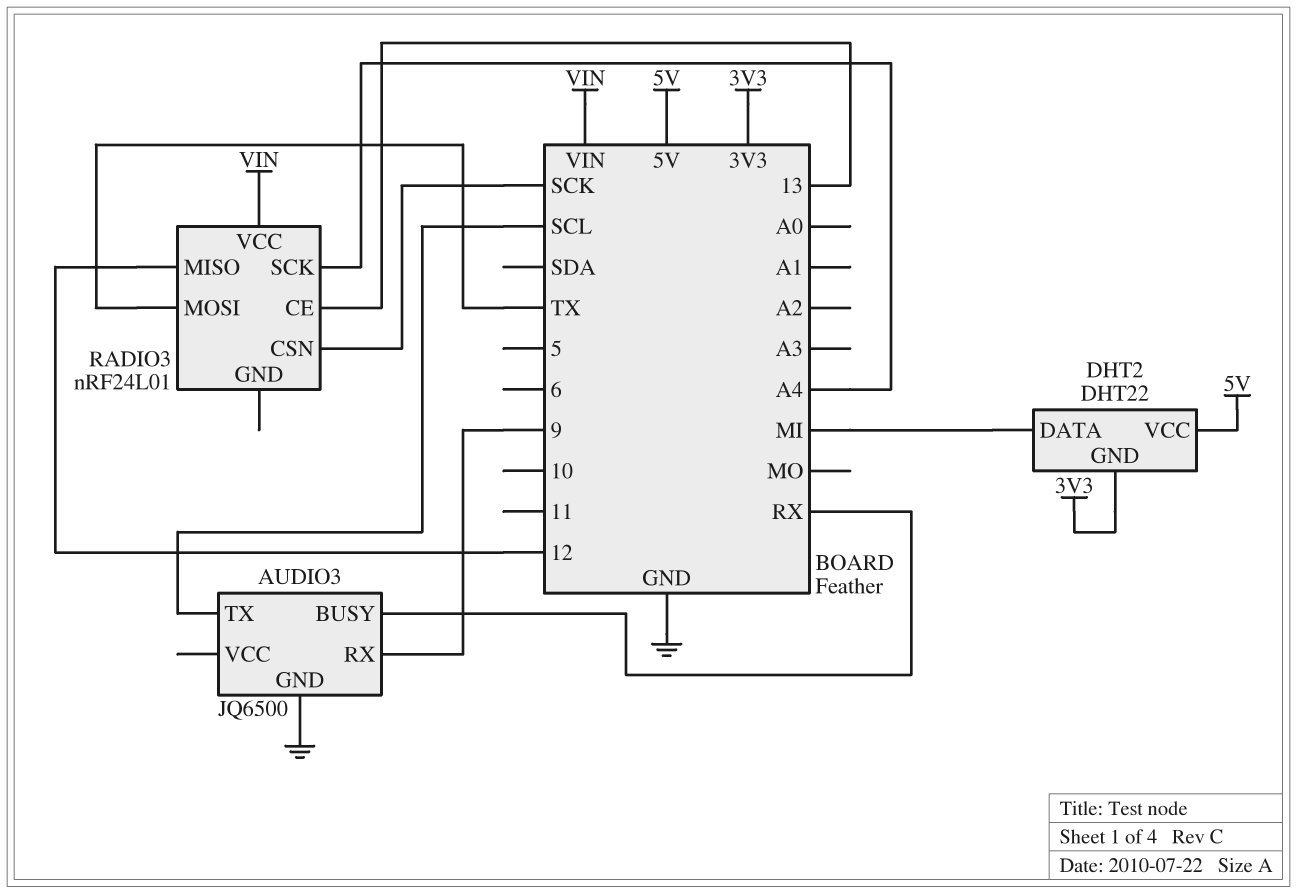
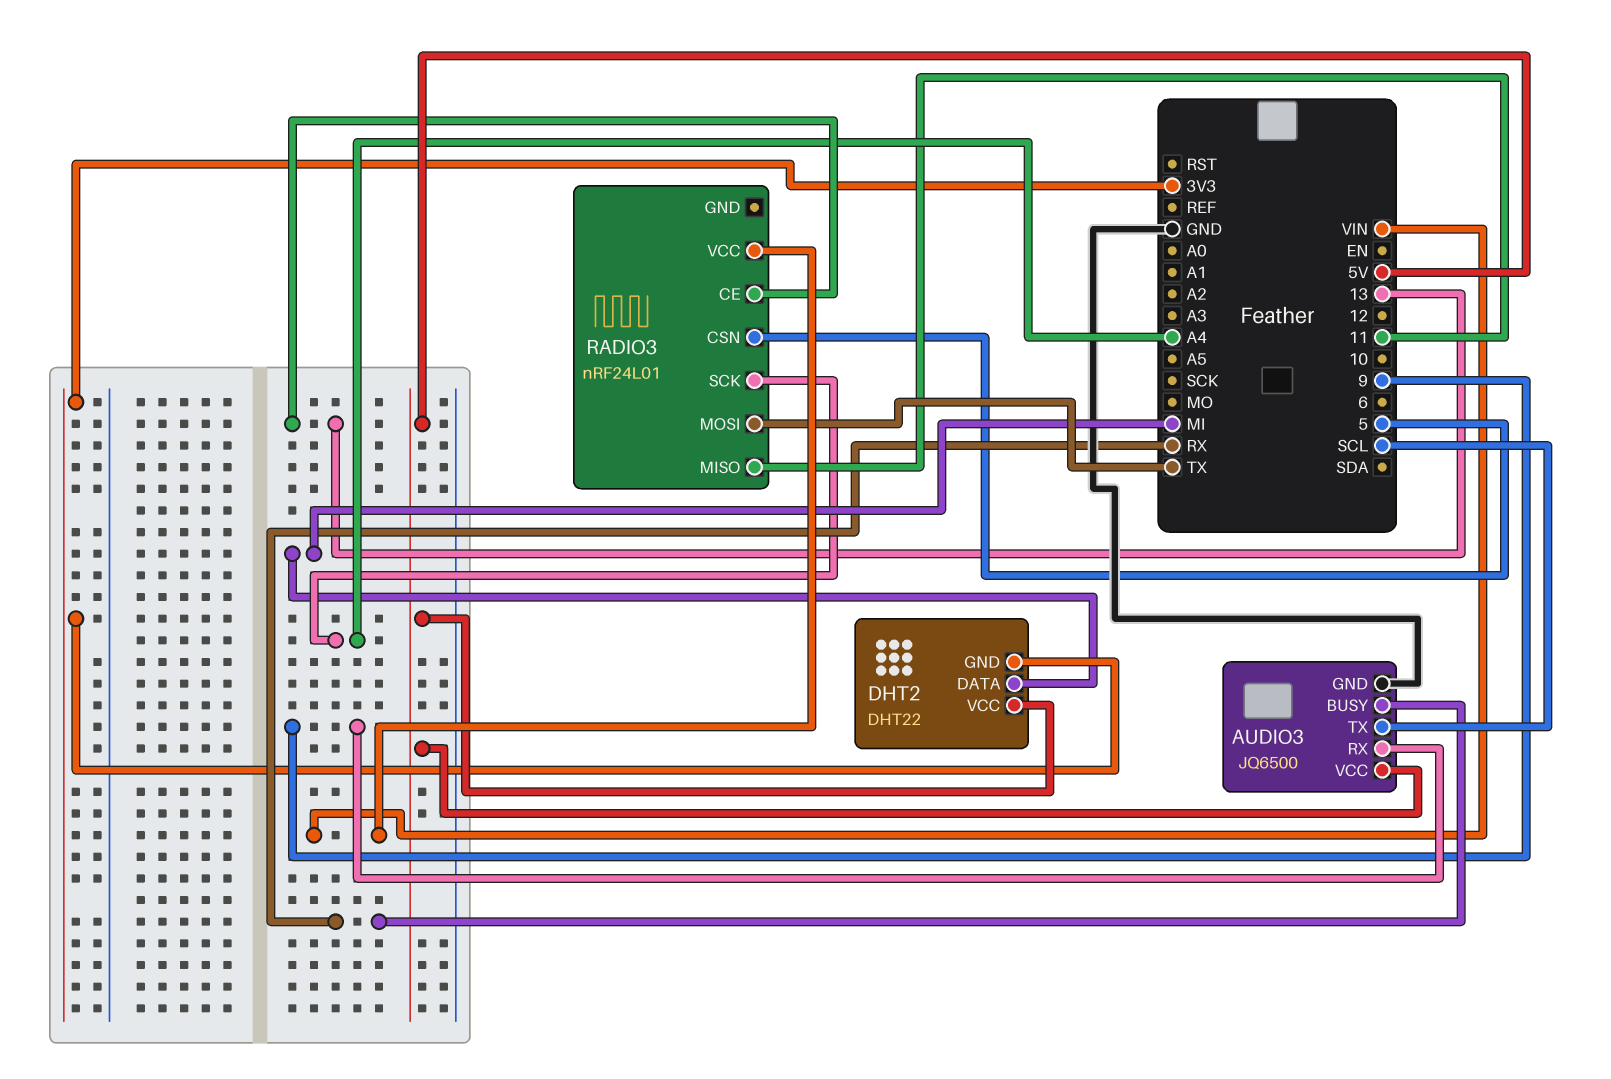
AUDIO3 pin VCC: none -> 5V
RADIO3 pin CSN: SCK -> 5
RADIO3 pin MISO: 12 -> 11

